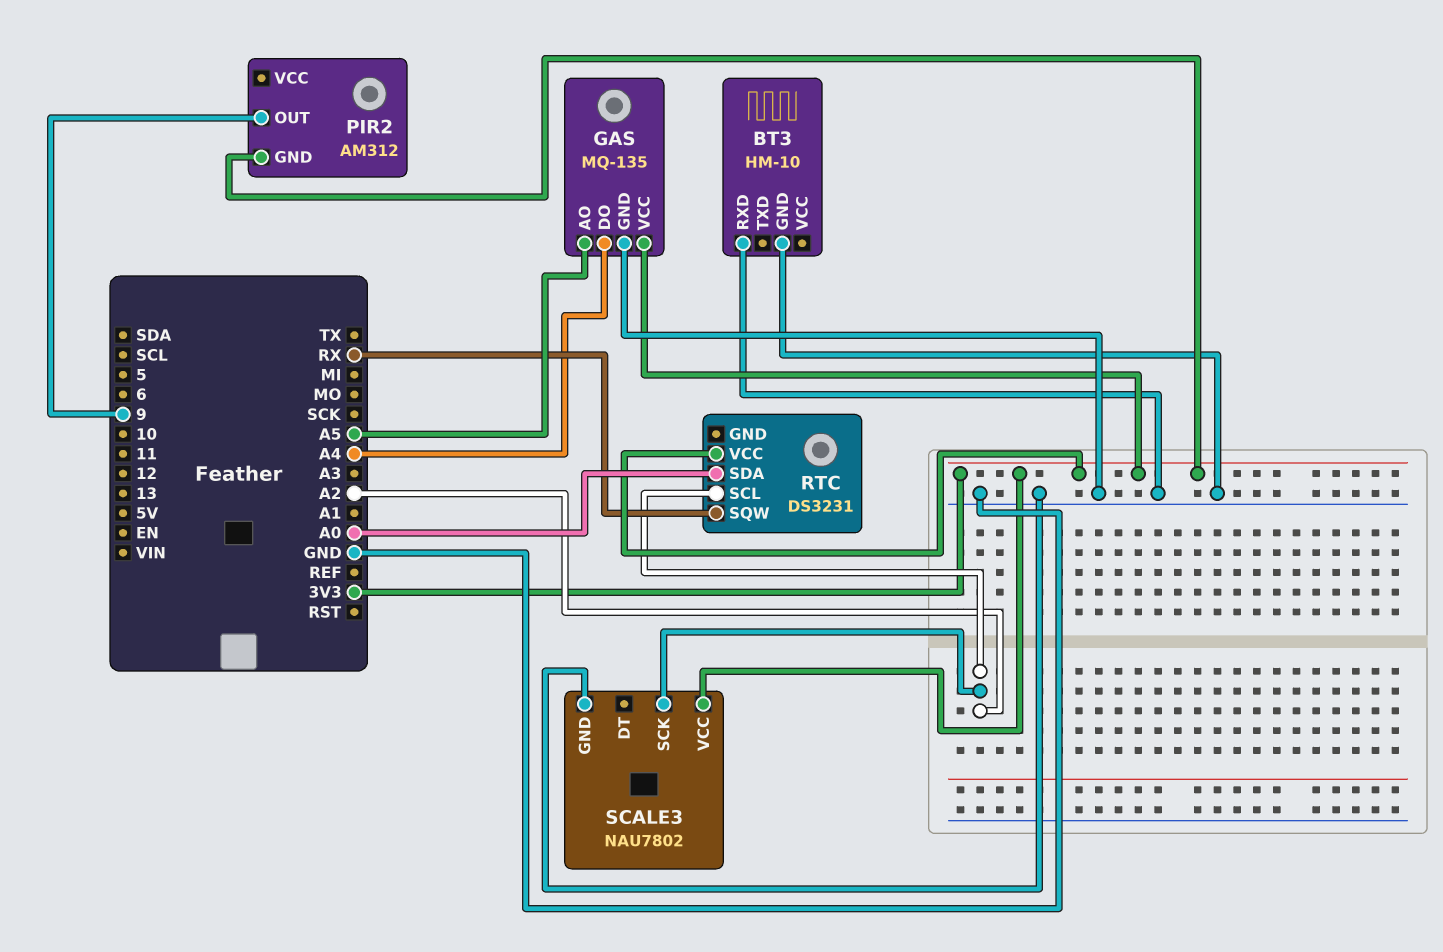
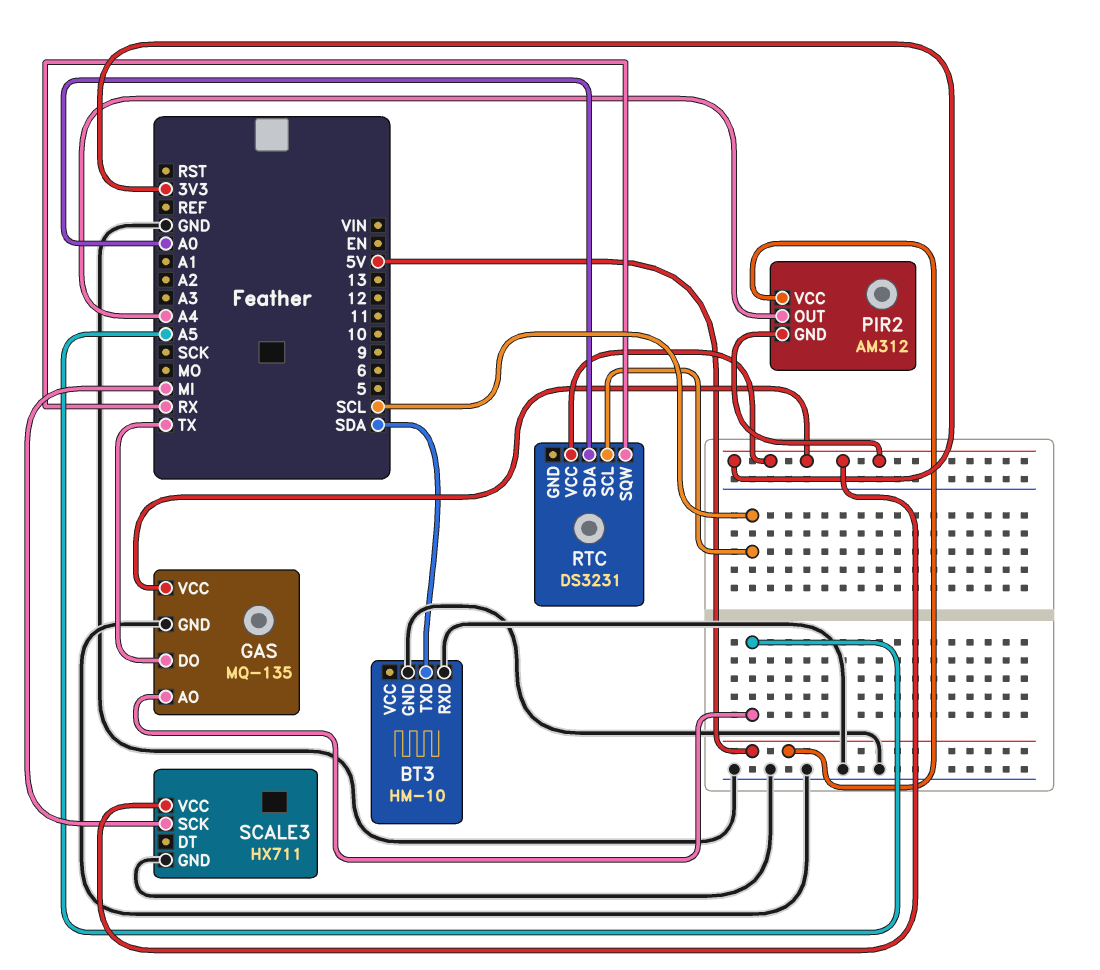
BT3 pin TXD: none -> SDA
GAS pin DO: A4 -> TX
PIR2 pin OUT: 9 -> A4
PIR2 pin VCC: none -> 5V
RTC pin SCL: A2 -> SCL
SCALE3: NAU7802 -> HX711
SCALE3 pin SCK: A2 -> MI

